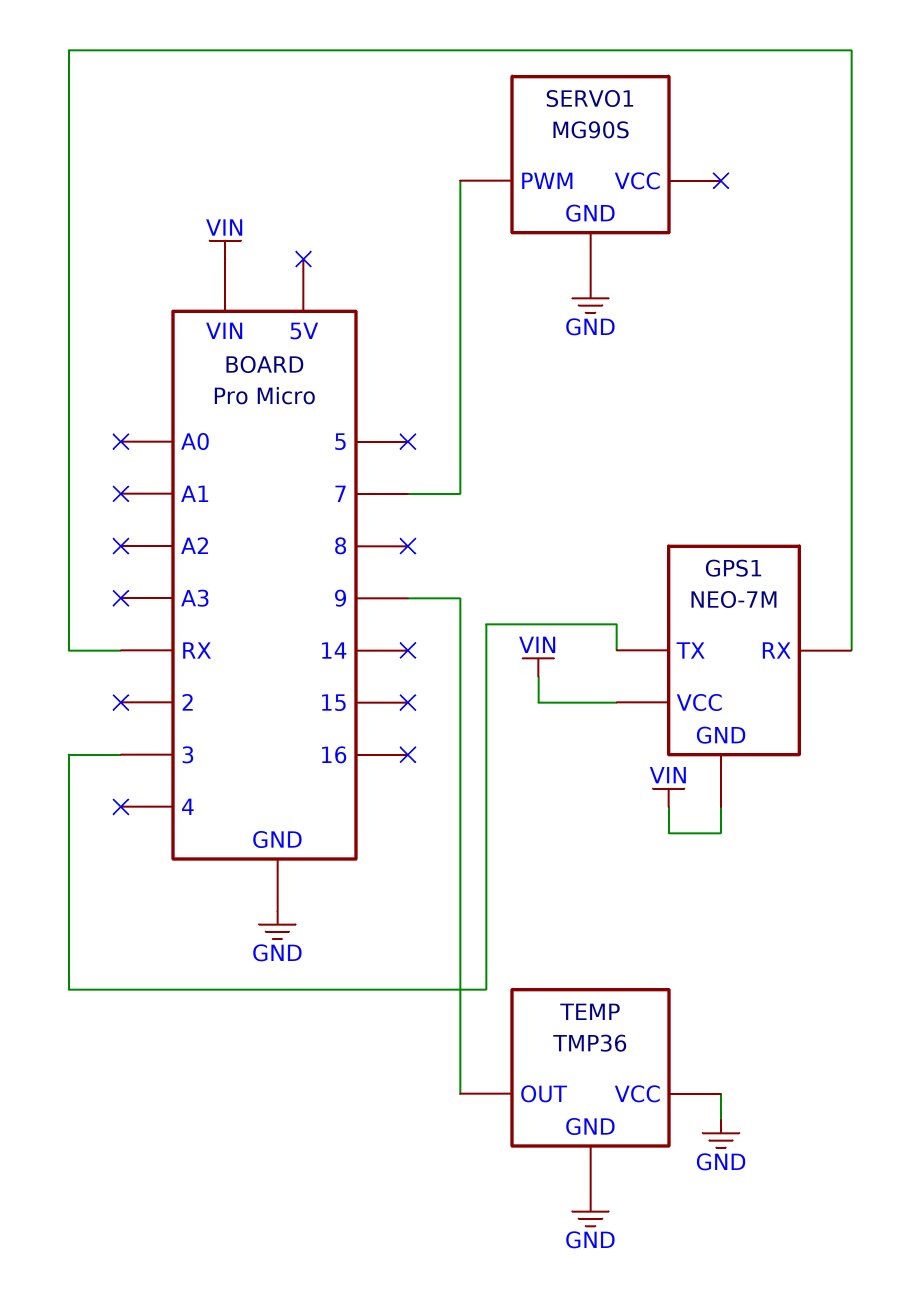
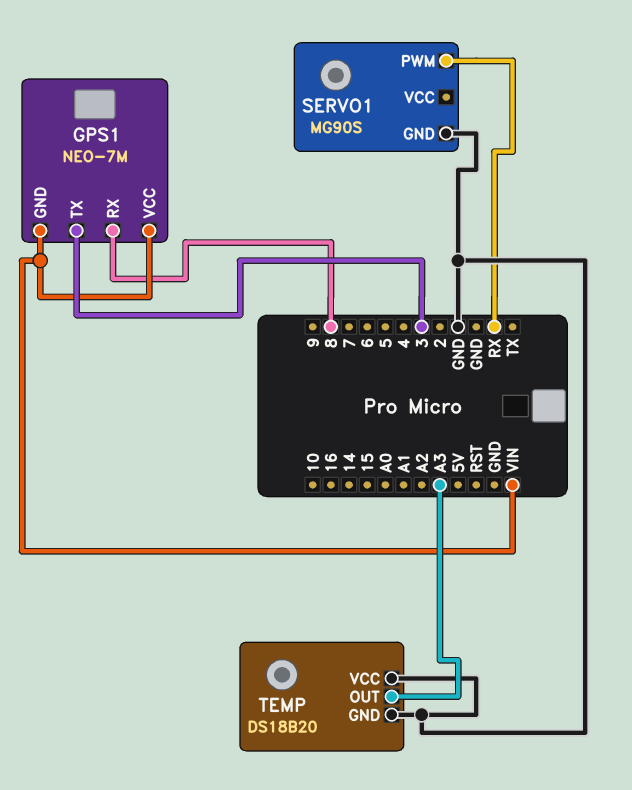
GPS1 pin RX: RX -> 8
SERVO1 pin PWM: 7 -> RX
TEMP: TMP36 -> DS18B20
TEMP pin OUT: 9 -> A3

